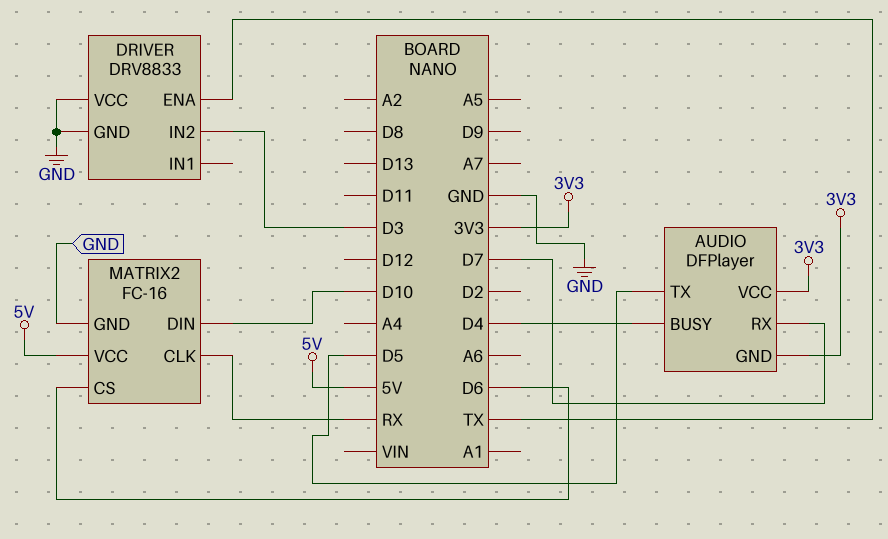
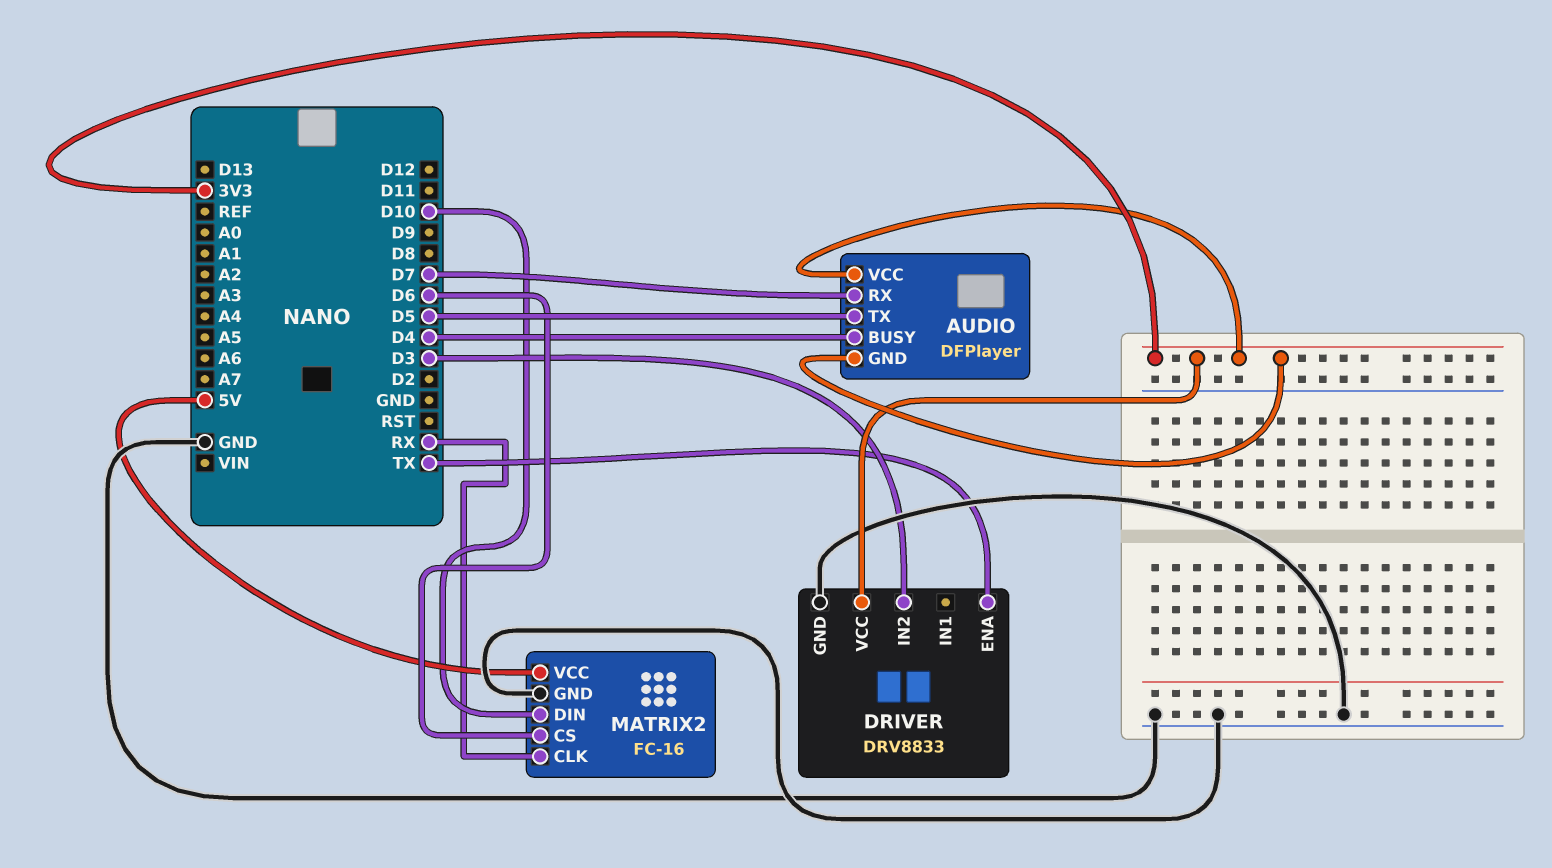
DRIVER pin VCC: GND -> 3V3

